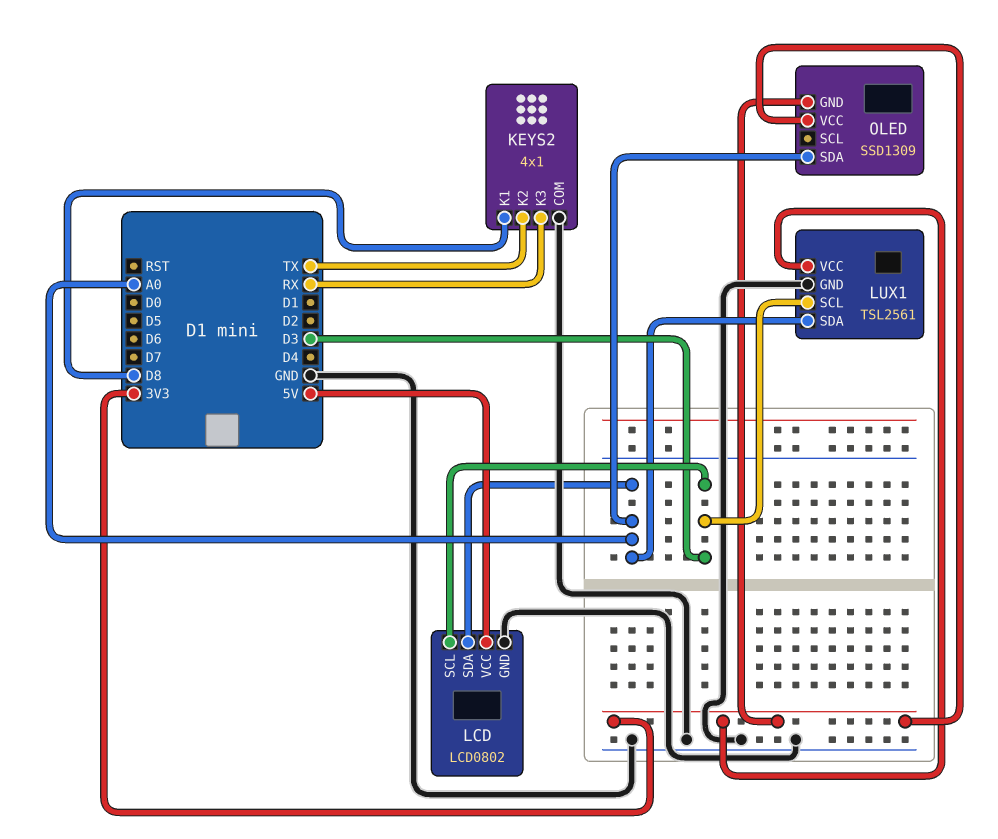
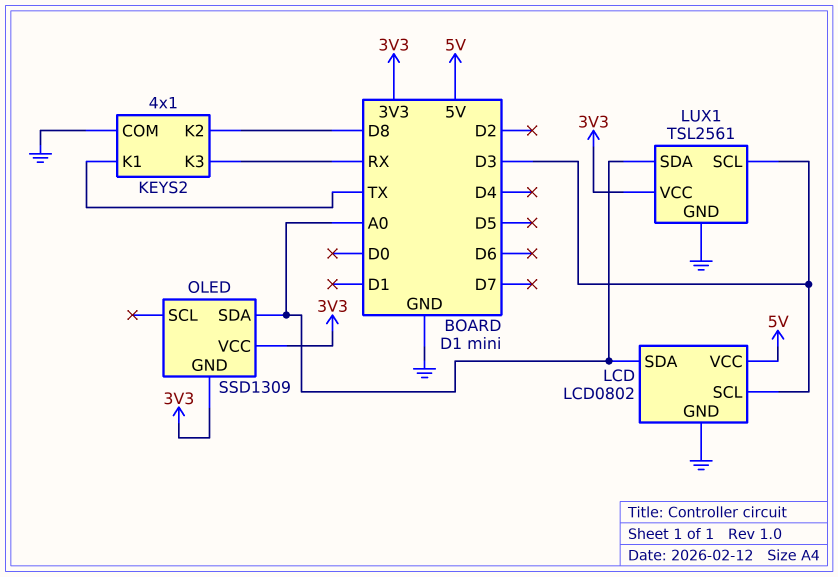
KEYS2 pin K1: D8 -> TX
KEYS2 pin K2: TX -> D8

